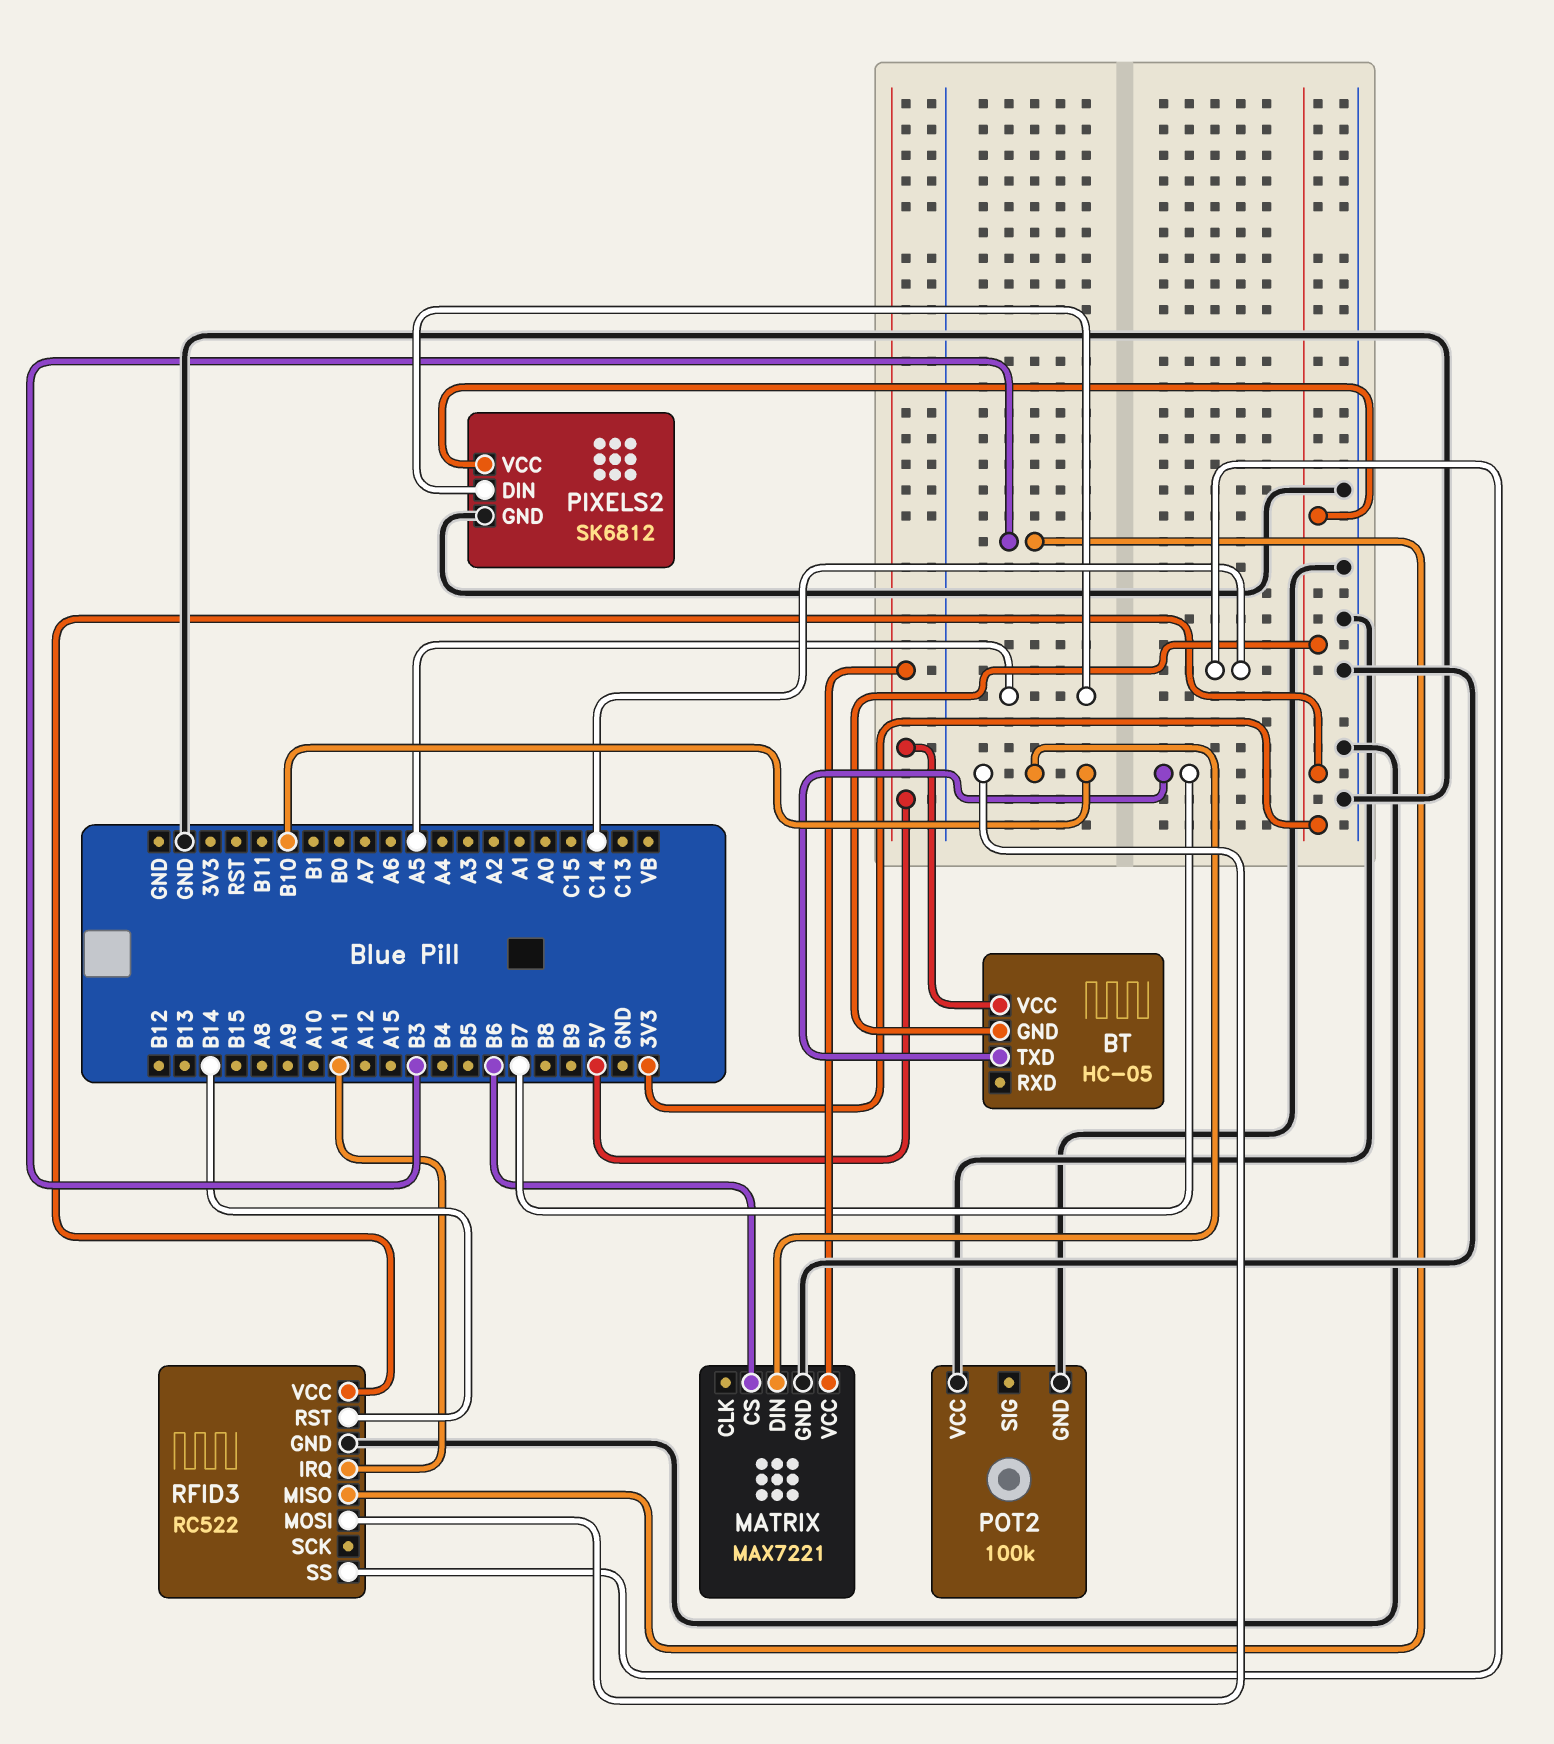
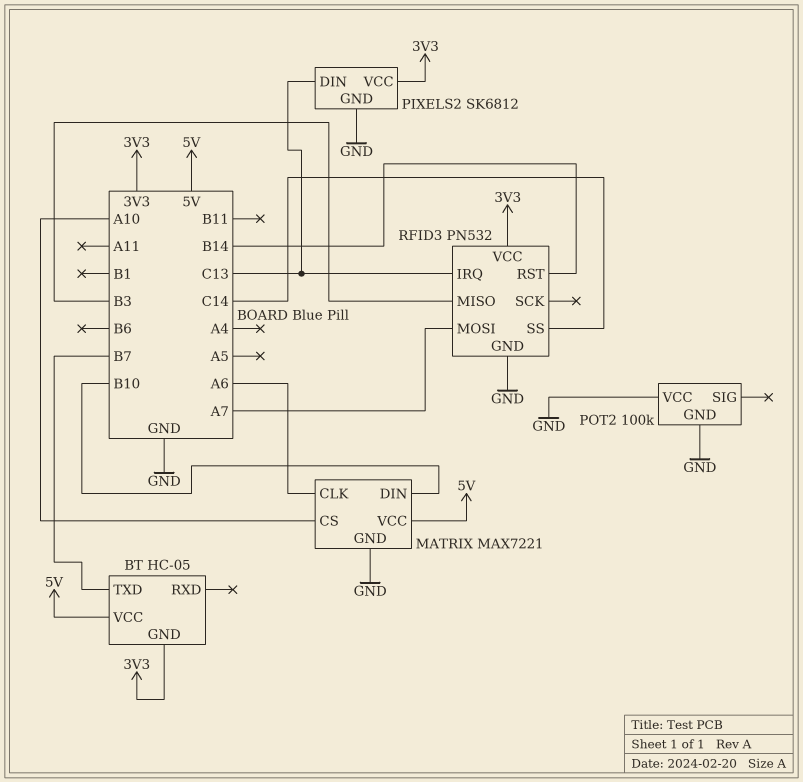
MATRIX pin CLK: none -> A6
MATRIX pin CS: B6 -> A10
PIXELS2 pin DIN: A5 -> C13
RFID3: RC522 -> PN532
RFID3 pin IRQ: A11 -> C13
RFID3 pin MOSI: B10 -> A7

